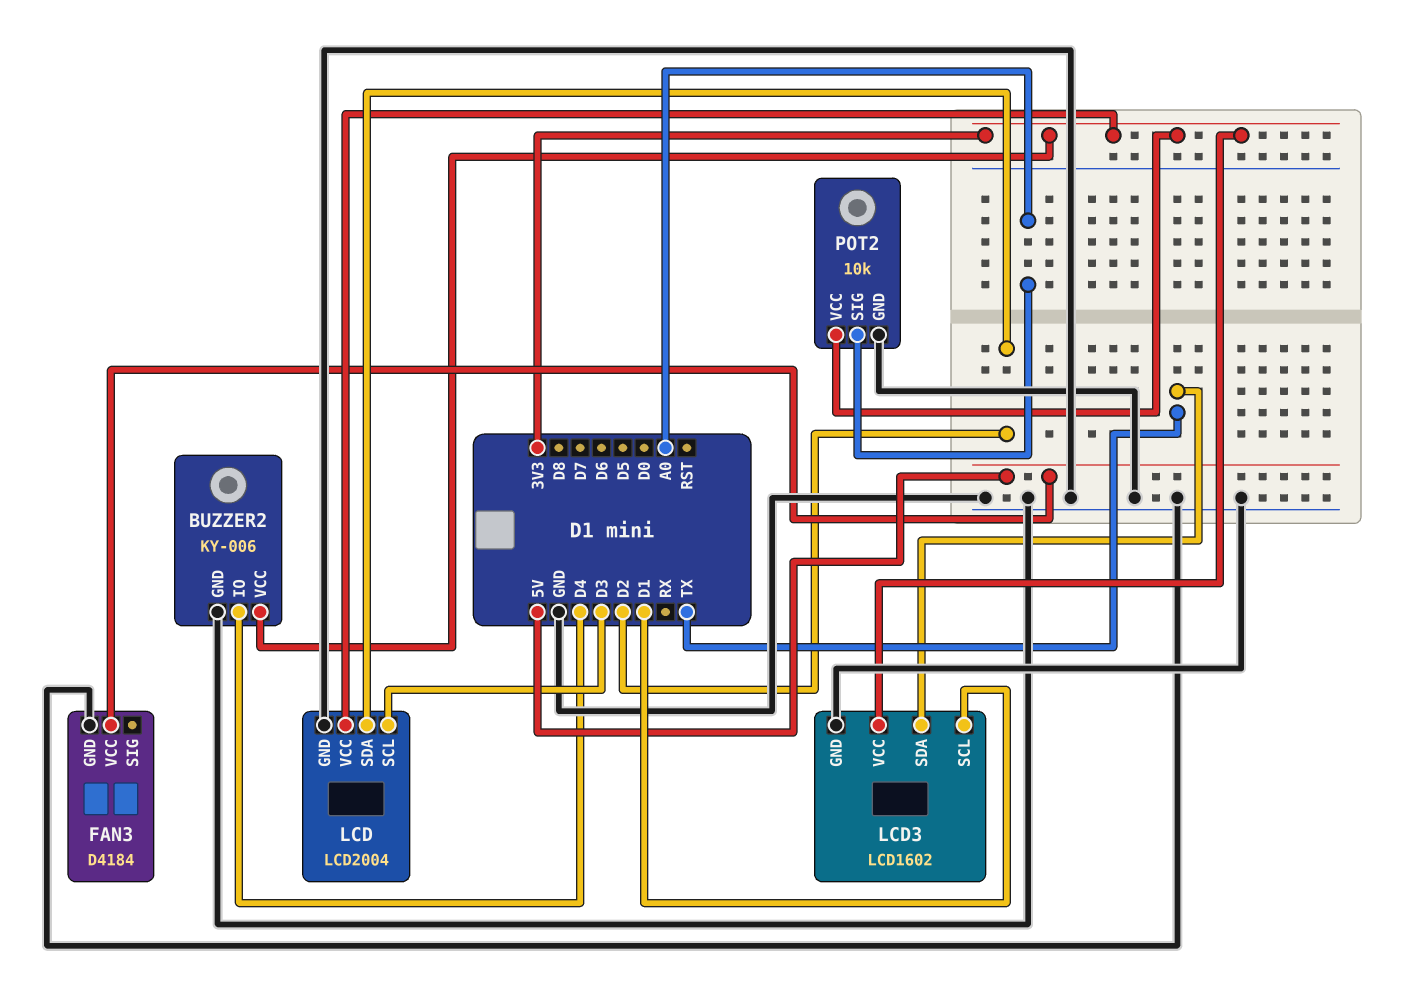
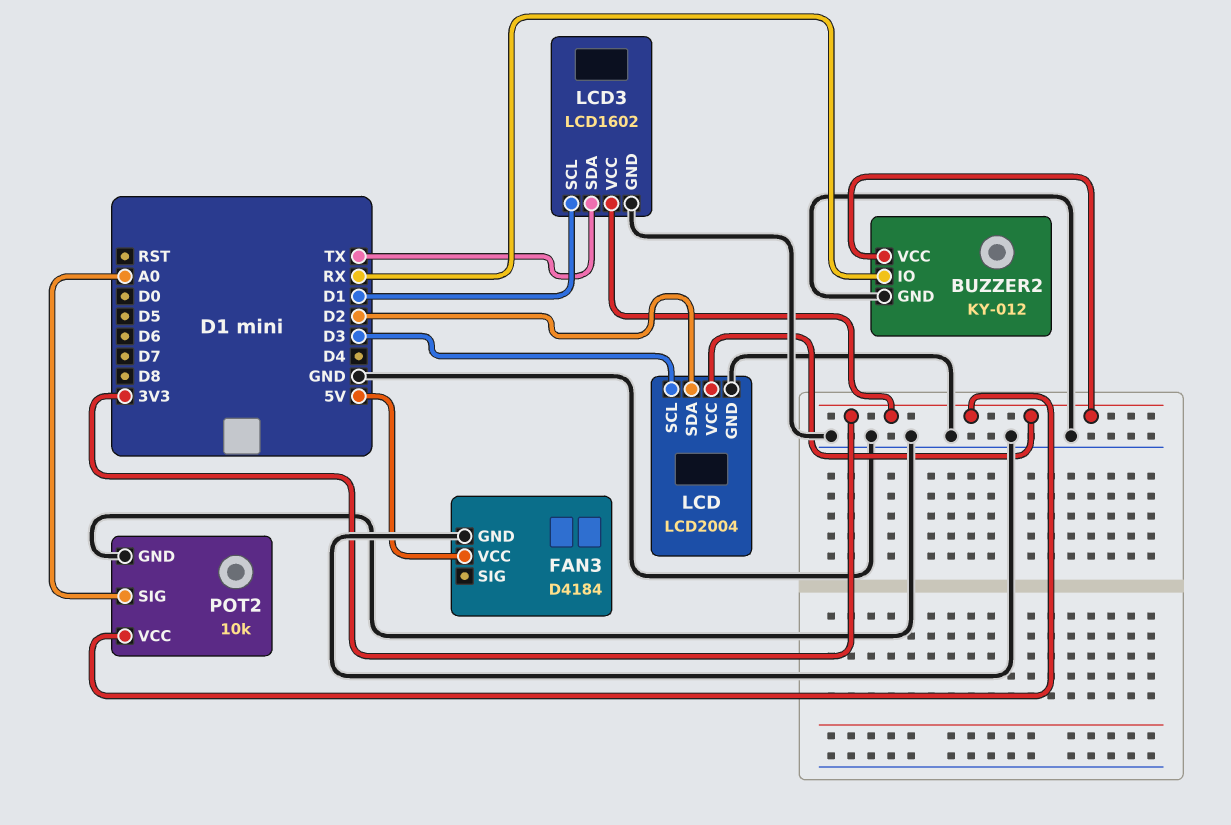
BUZZER2: KY-006 -> KY-012
BUZZER2 pin IO: D4 -> RX

